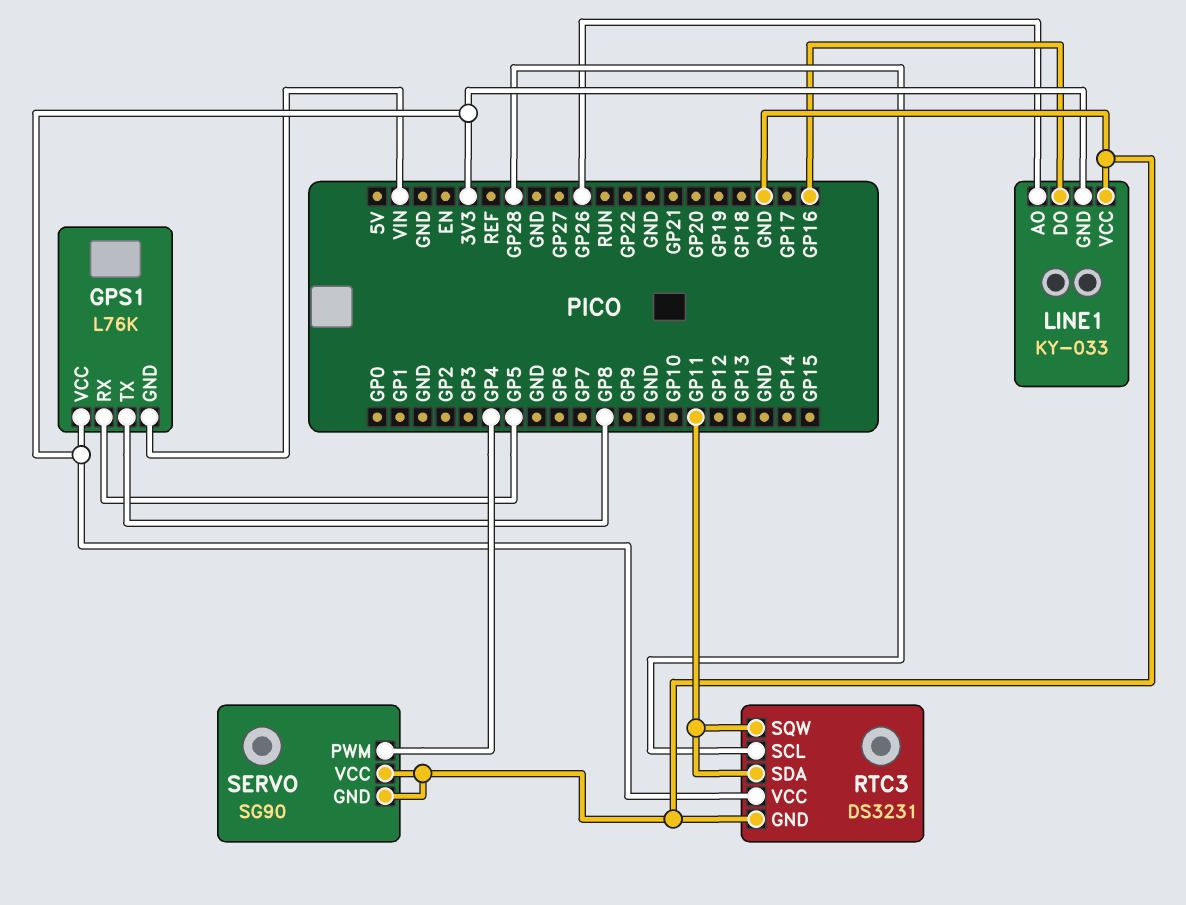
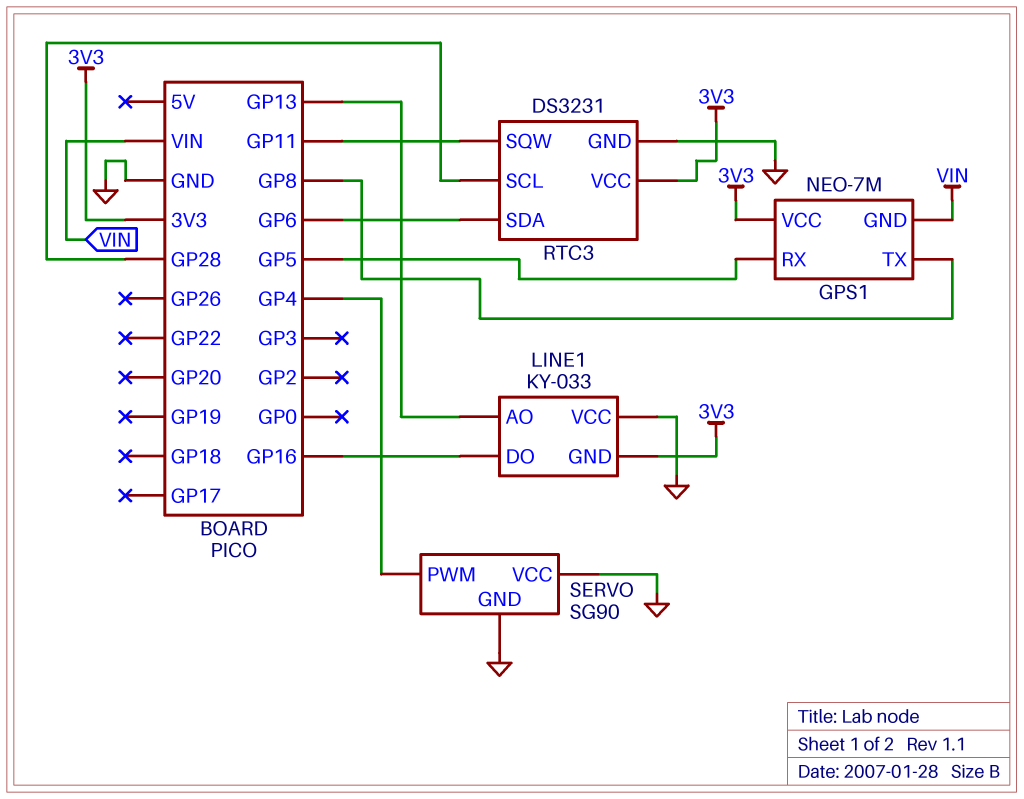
GPS1: L76K -> NEO-7M
LINE1 pin AO: GP26 -> GP13
RTC3 pin SDA: GP11 -> GP6

